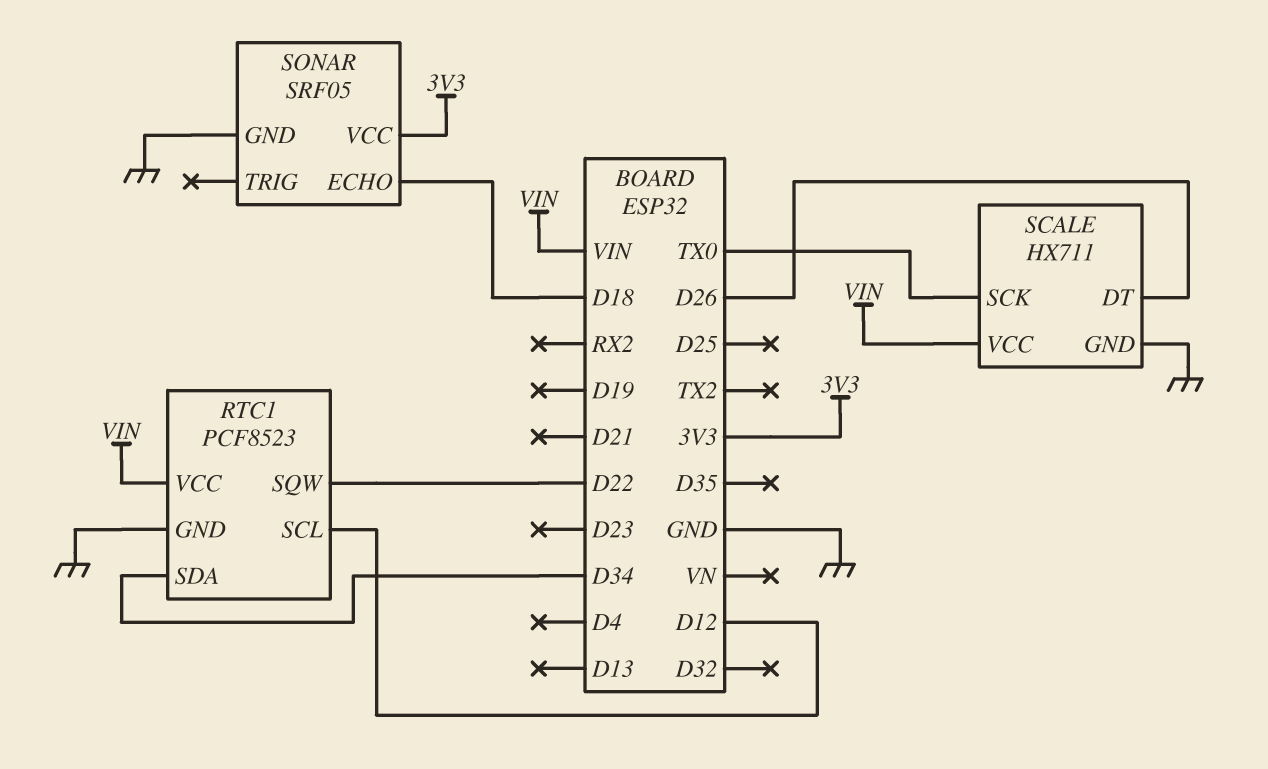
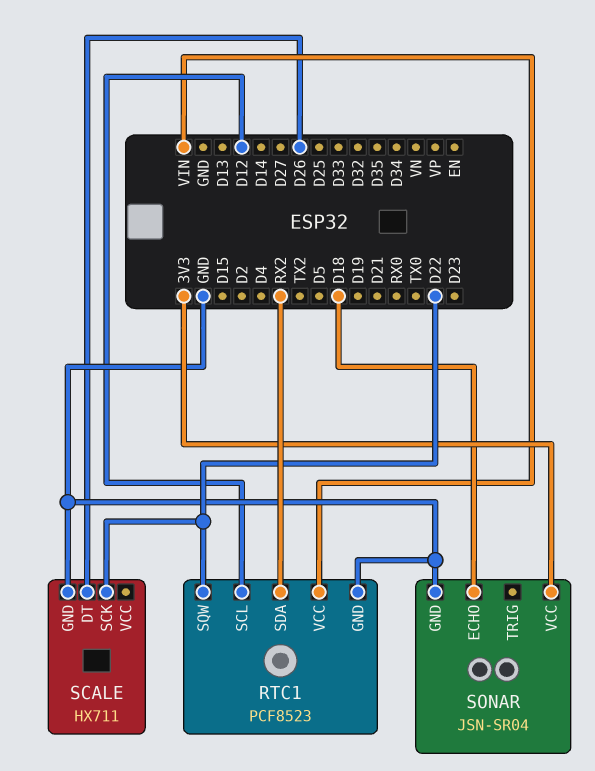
RTC1 pin SDA: D34 -> RX2
SCALE pin SCK: TX0 -> D22
SCALE pin VCC: VIN -> none
SONAR: SRF05 -> JSN-SR04

